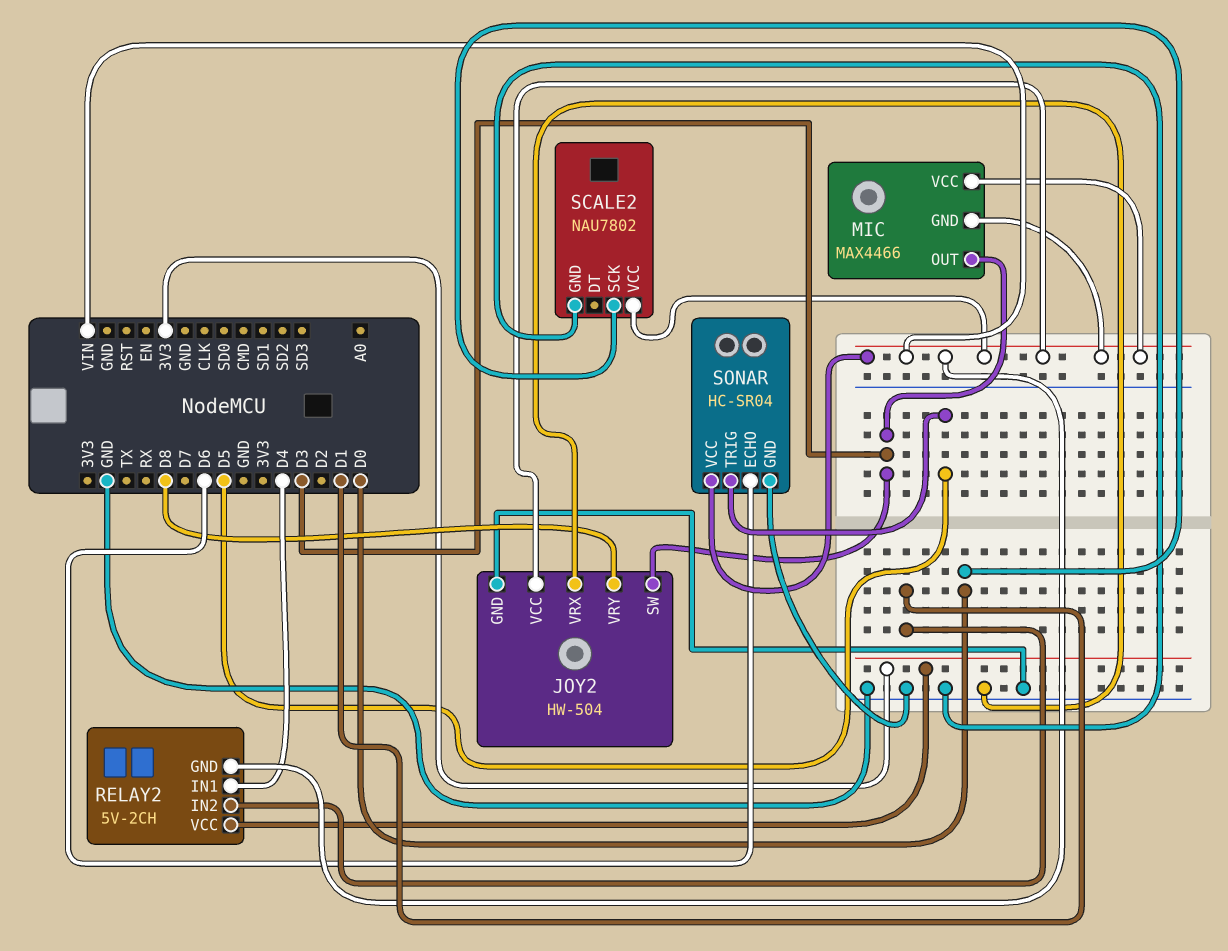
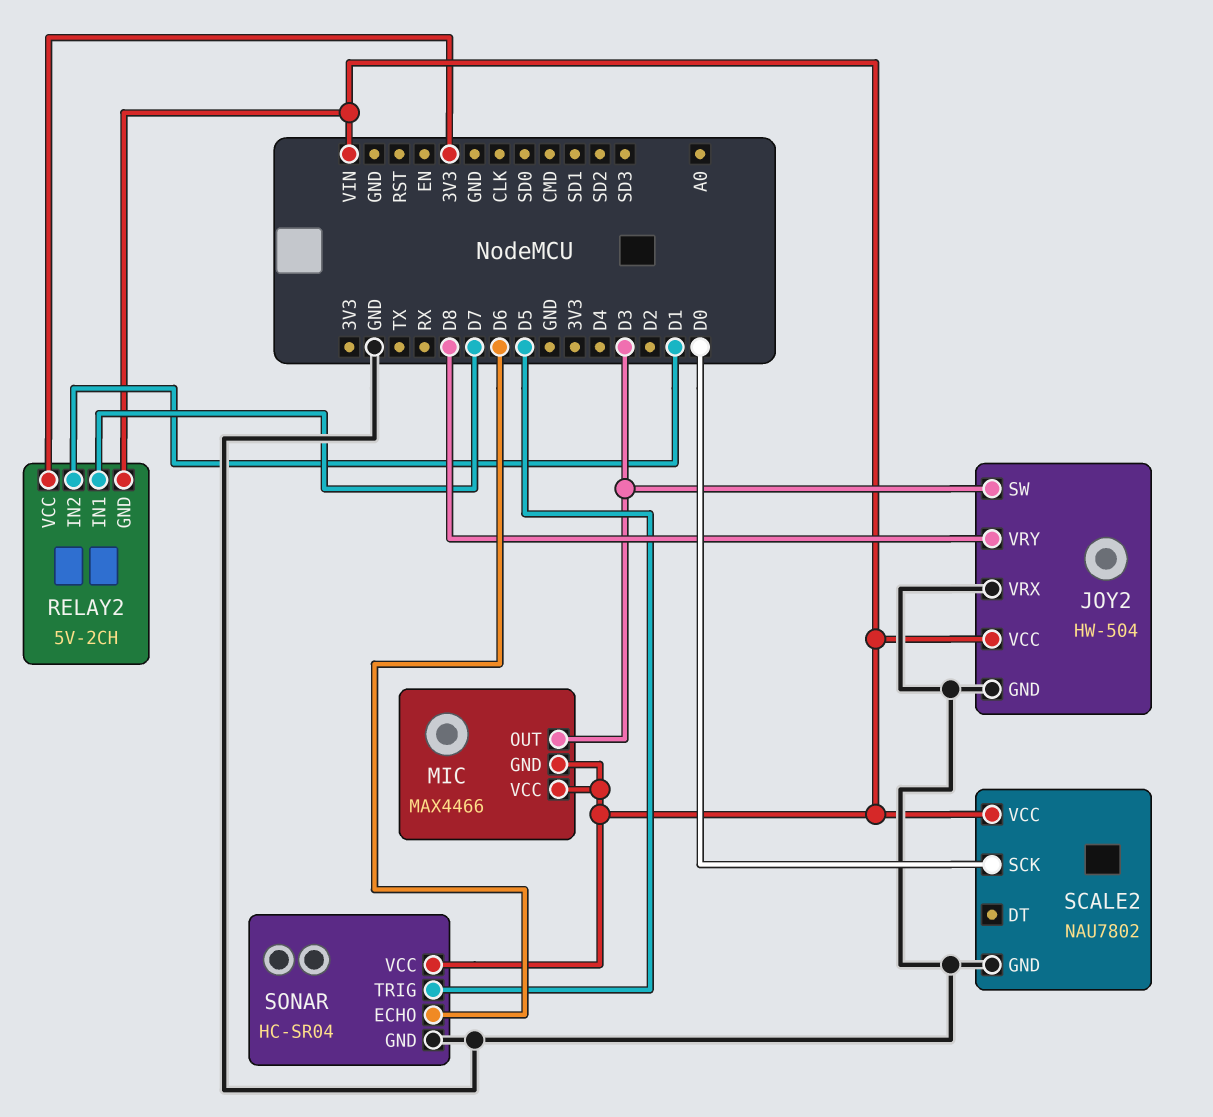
RELAY2 pin IN1: D4 -> D7

